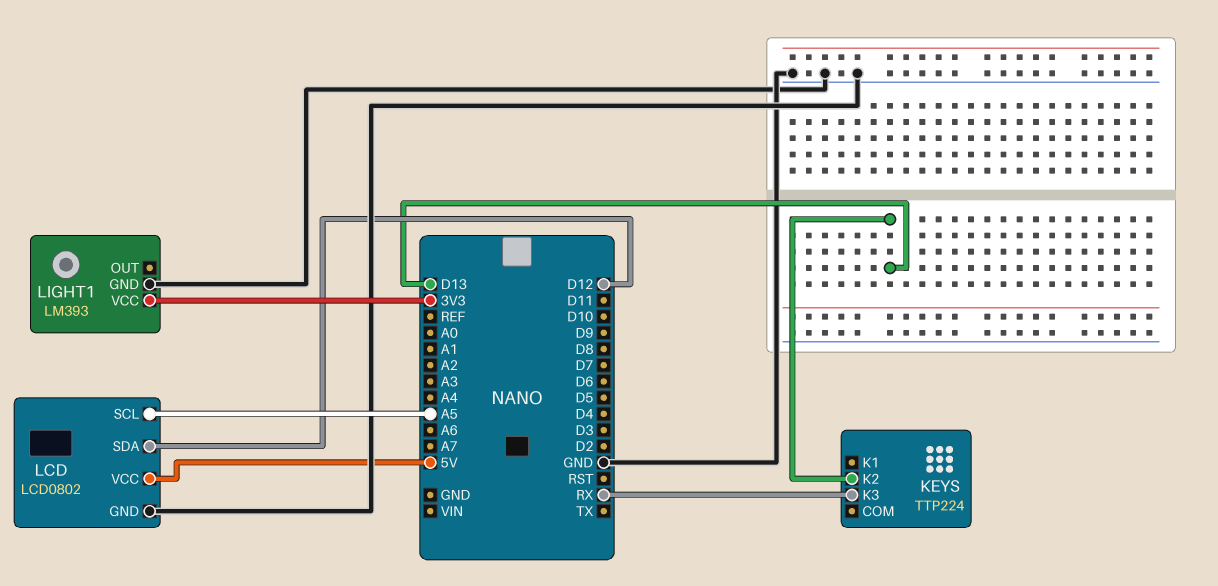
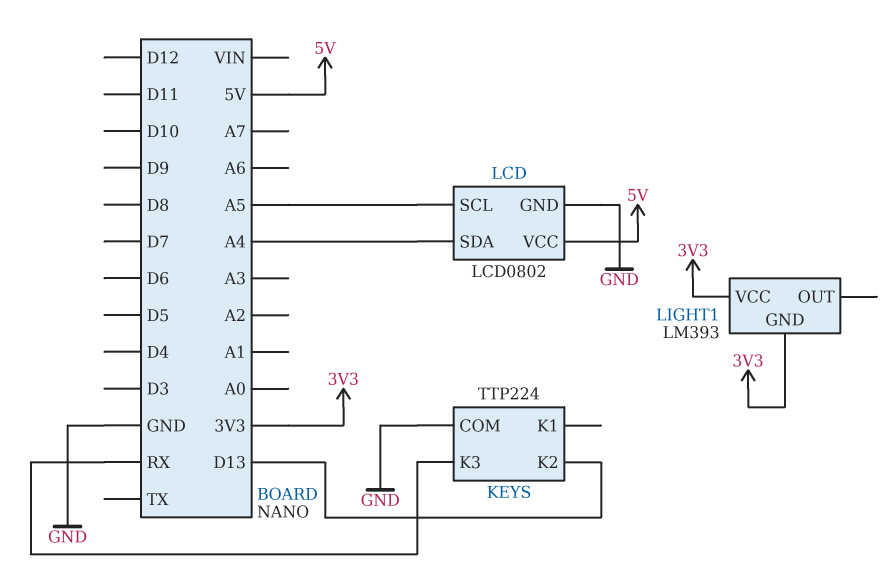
KEYS pin COM: none -> GND
LCD pin SDA: D12 -> A4
LIGHT1 pin GND: GND -> 3V3

